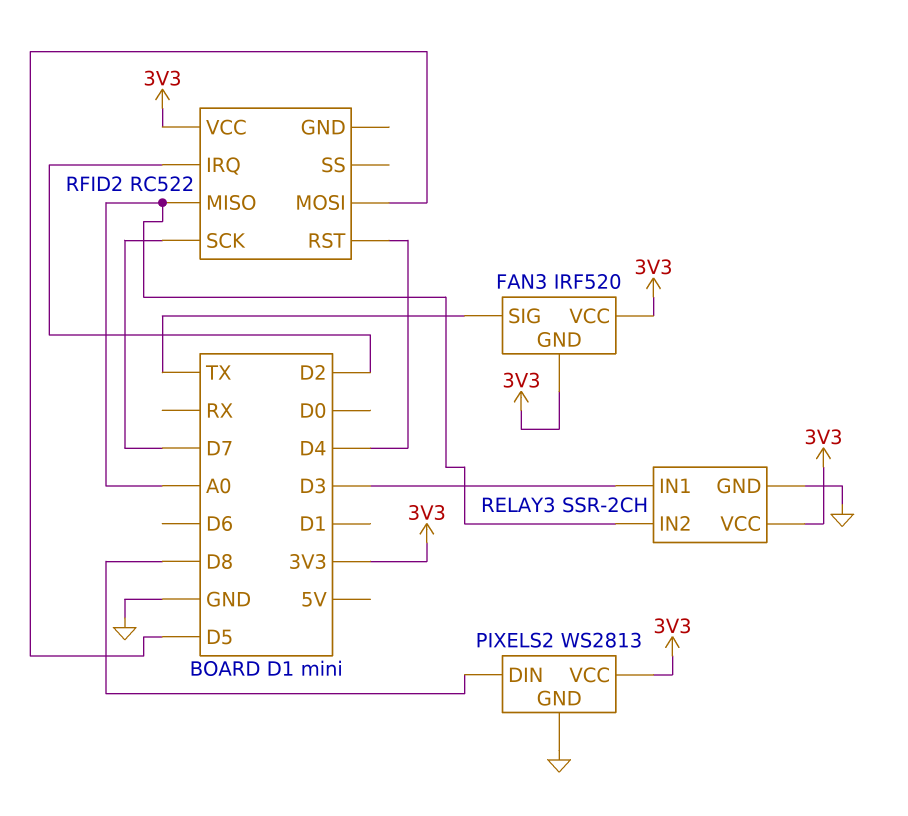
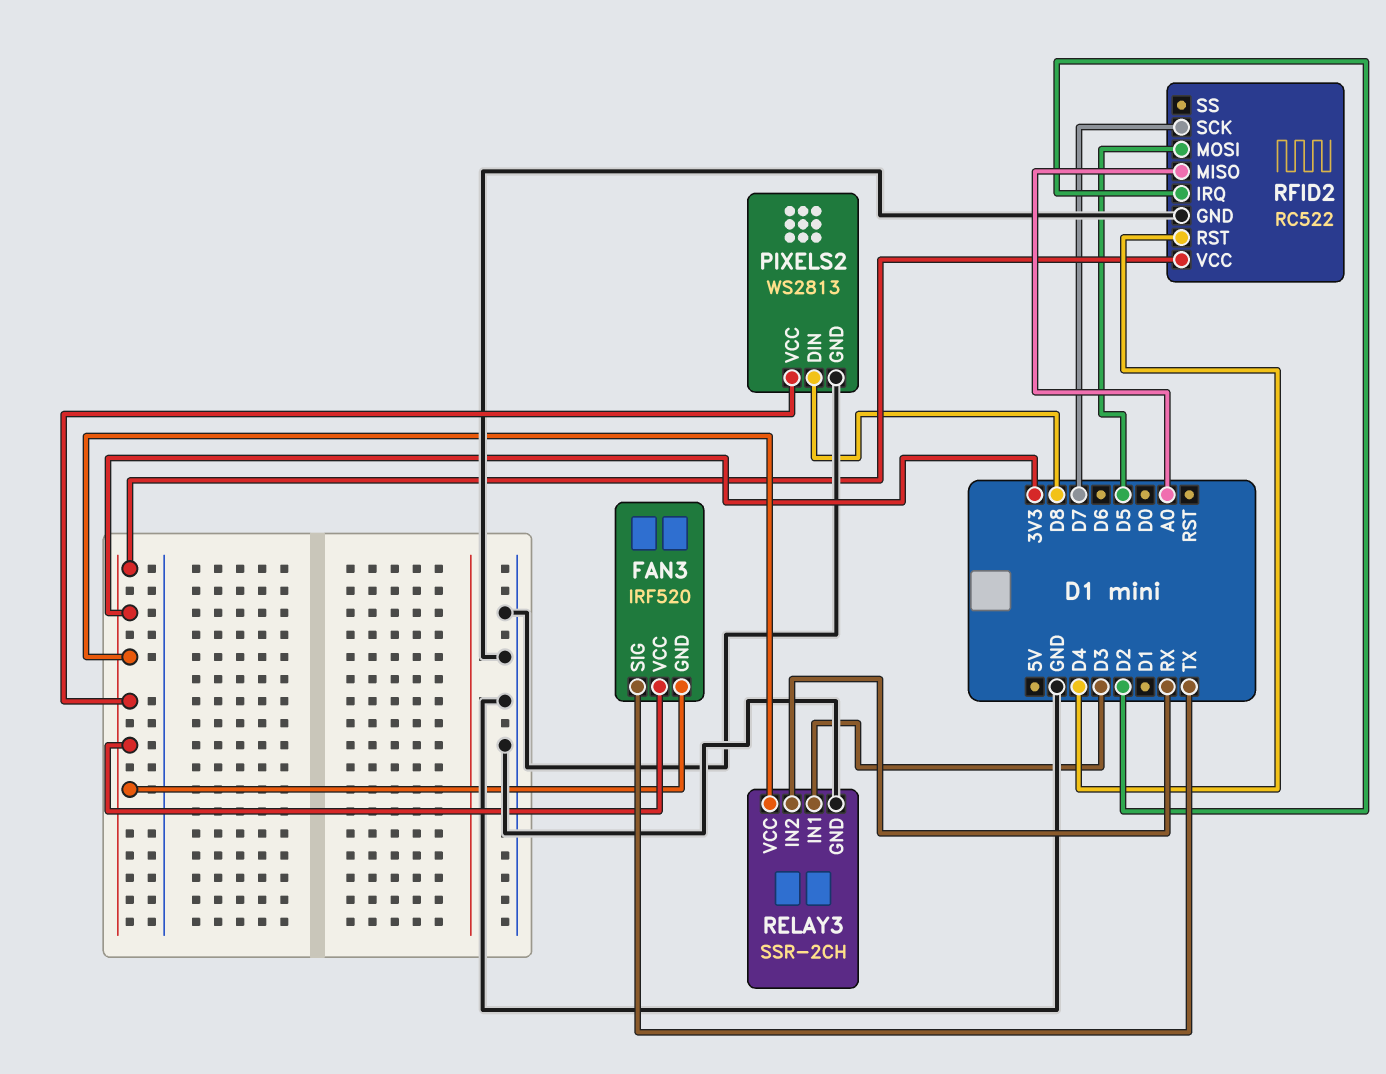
RELAY3 pin IN2: A0 -> RX
RFID2 pin GND: none -> GND

